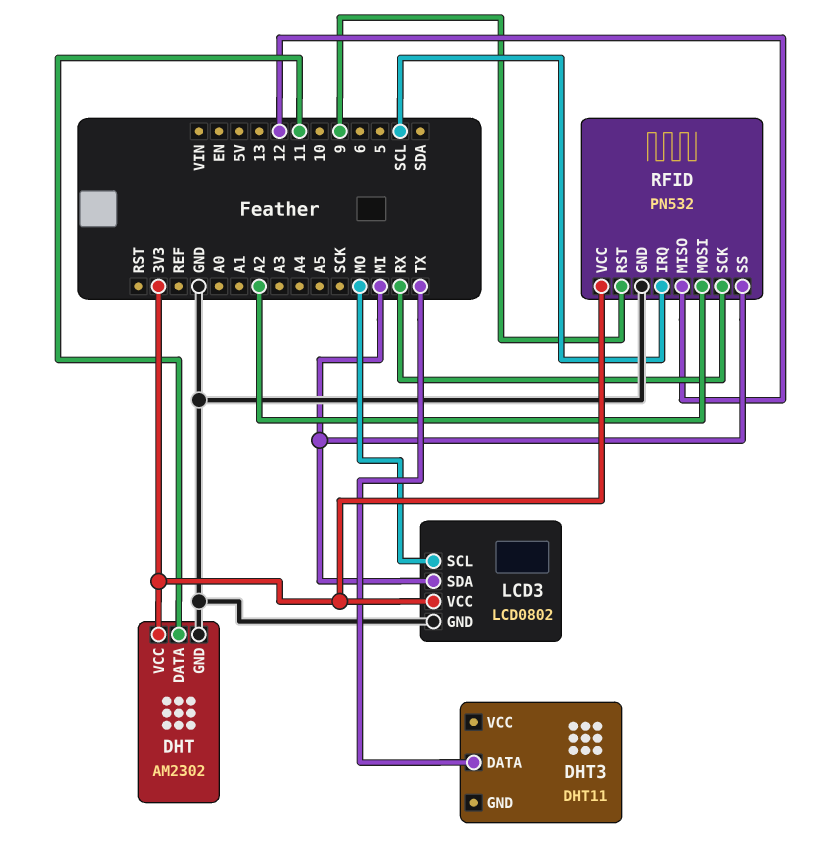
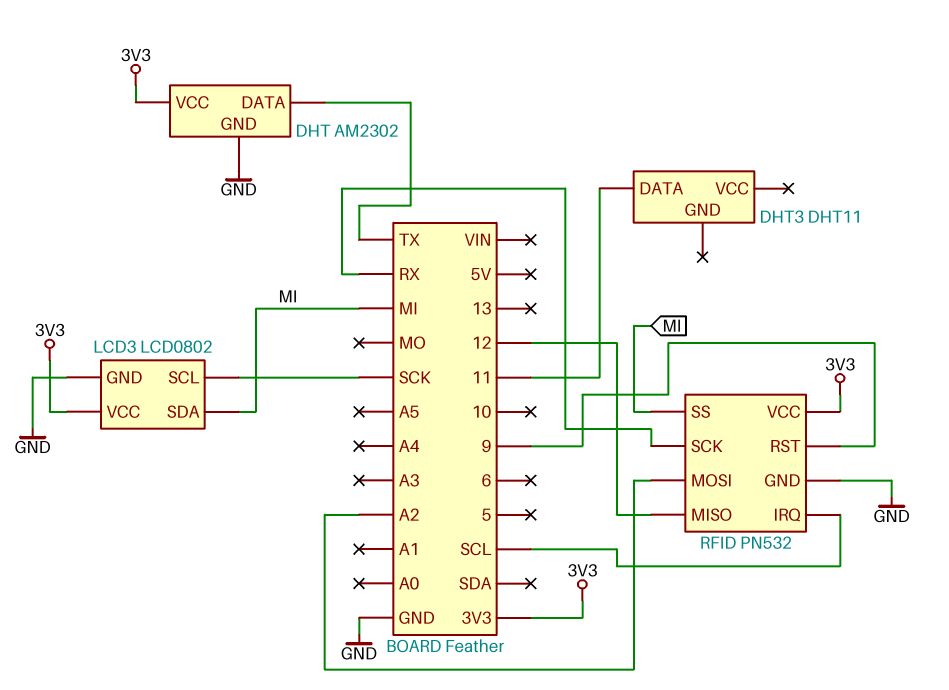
DHT pin DATA: 11 -> TX
DHT3 pin DATA: TX -> 11
LCD3 pin SCL: MO -> SCK

